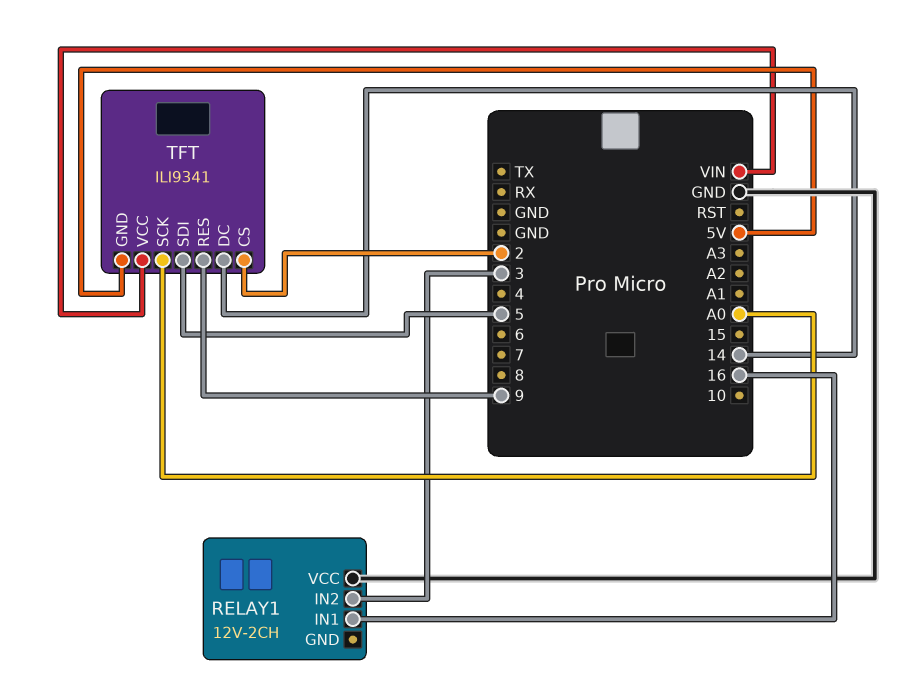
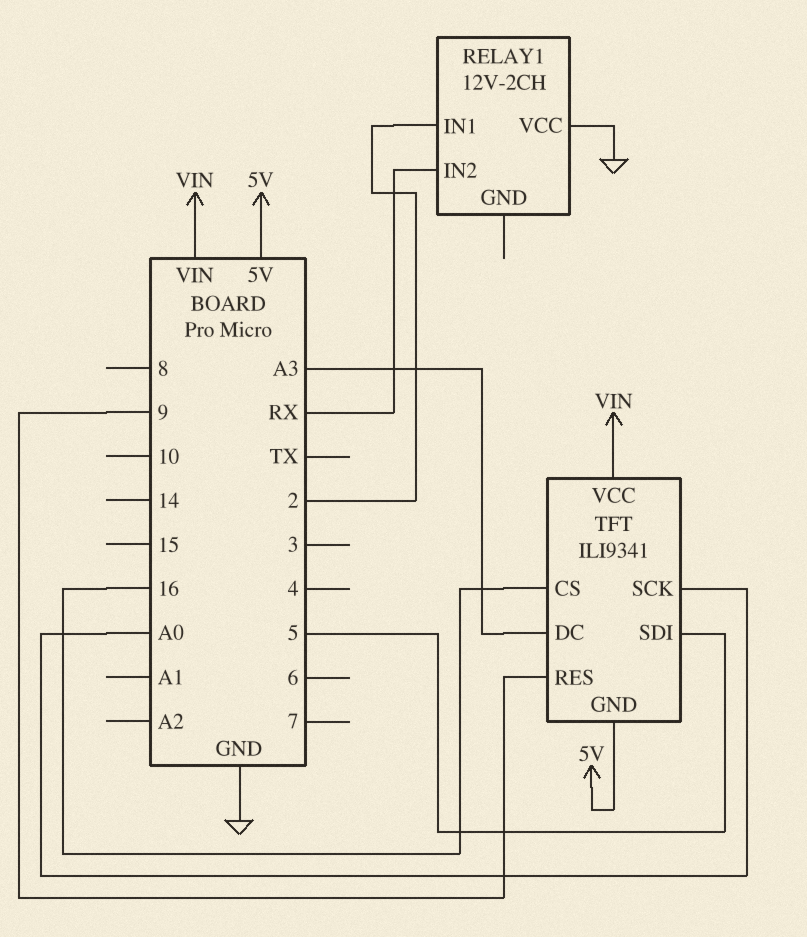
RELAY1 pin IN1: 16 -> 2
RELAY1 pin IN2: 3 -> RX
TFT pin CS: 2 -> 16
TFT pin DC: 14 -> A3

